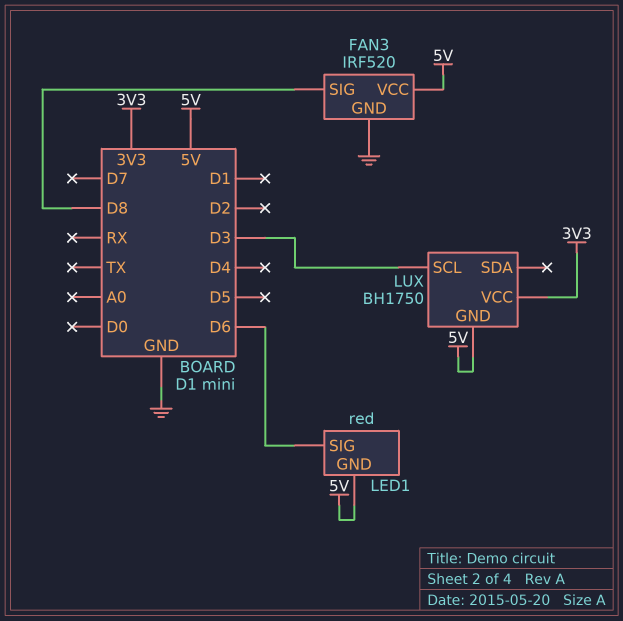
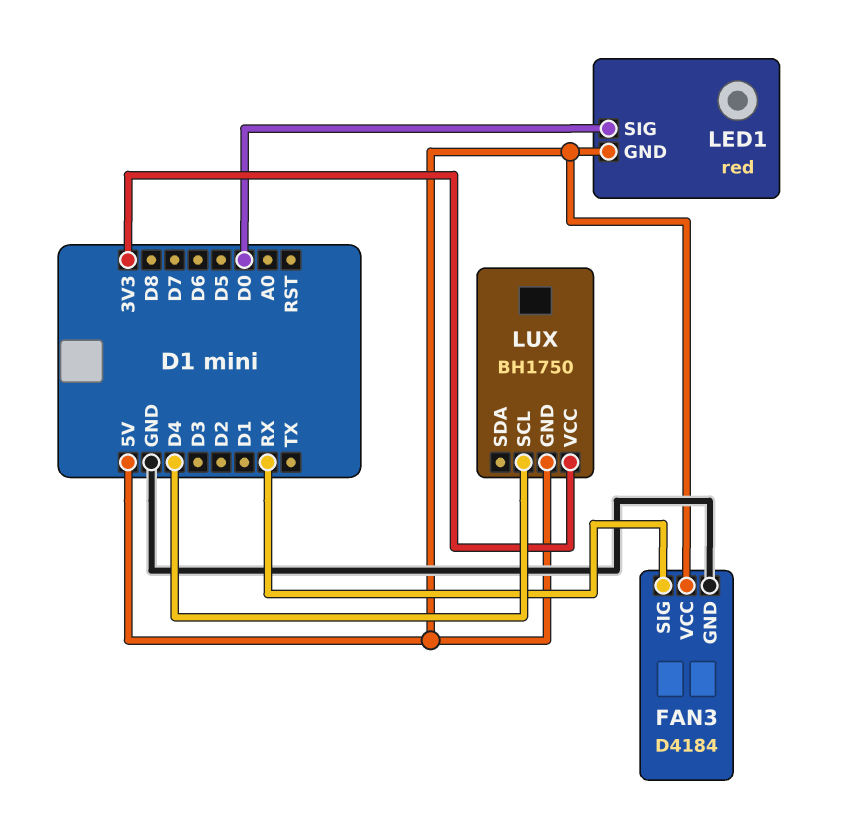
FAN3: IRF520 -> D4184
FAN3 pin SIG: D8 -> RX
LED1 pin SIG: D6 -> D0
LUX pin SCL: D3 -> D4

